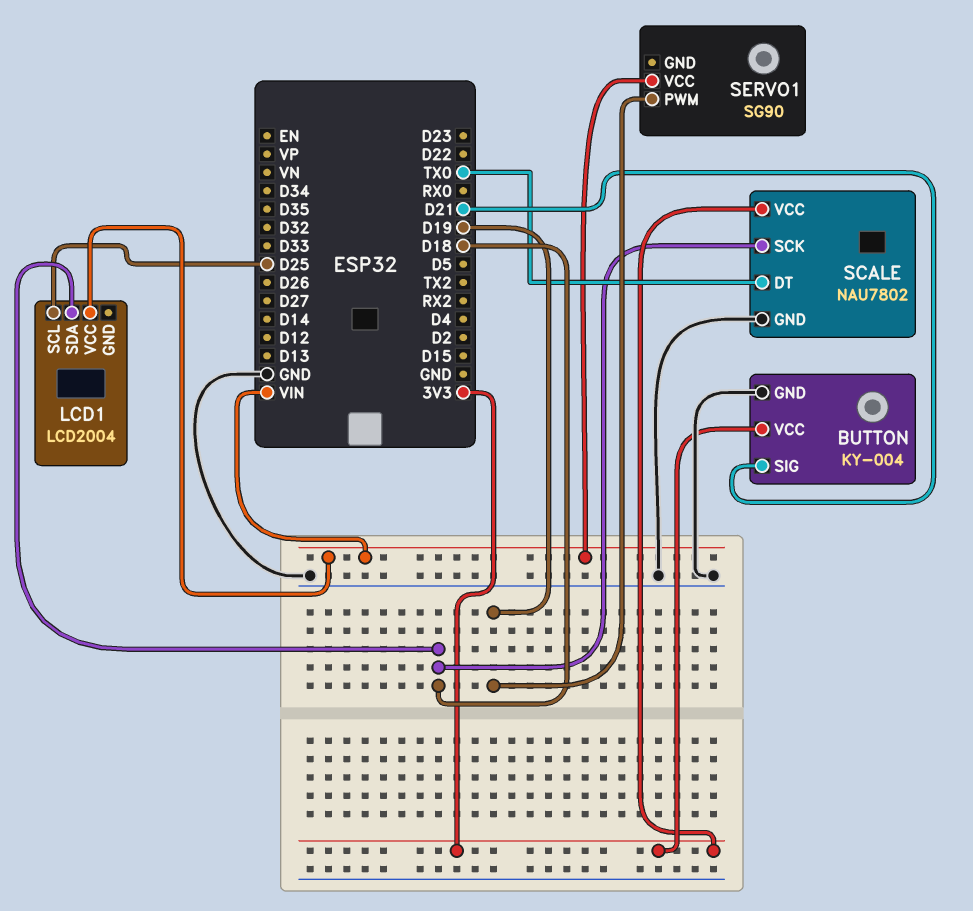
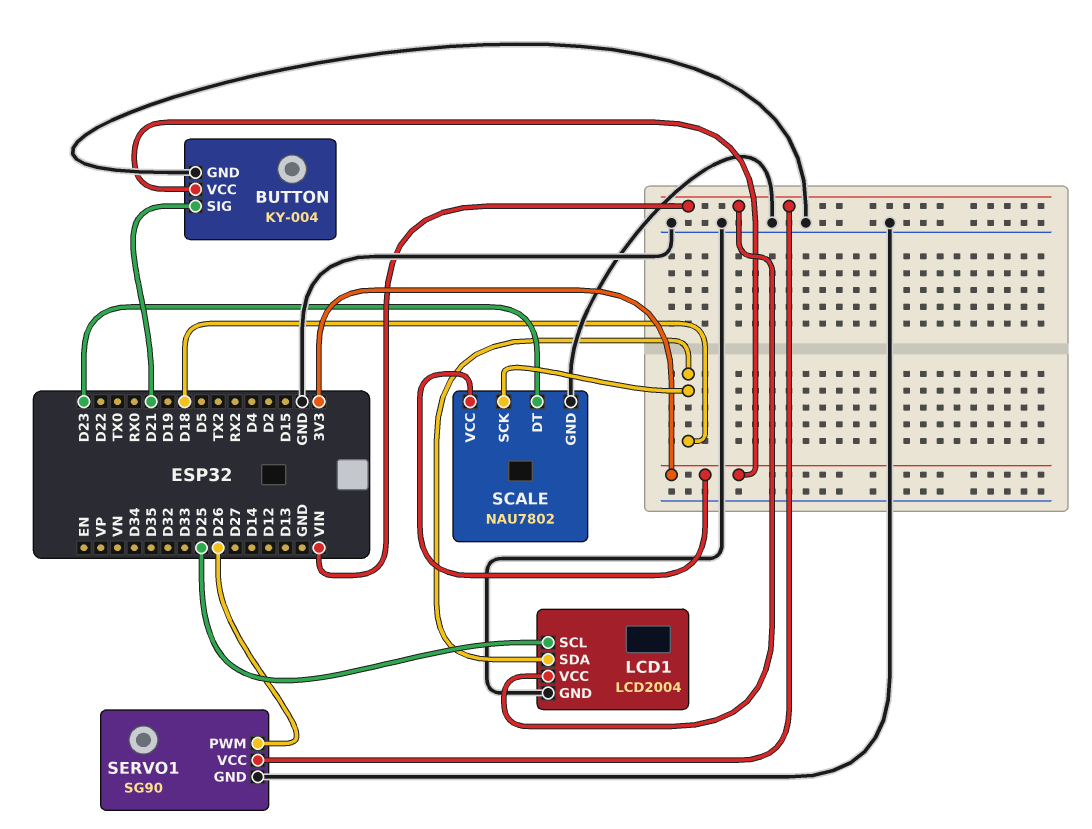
LCD1 pin GND: none -> GND
SCALE pin DT: TX0 -> D23
SERVO1 pin GND: none -> GND
SERVO1 pin PWM: D19 -> D26

